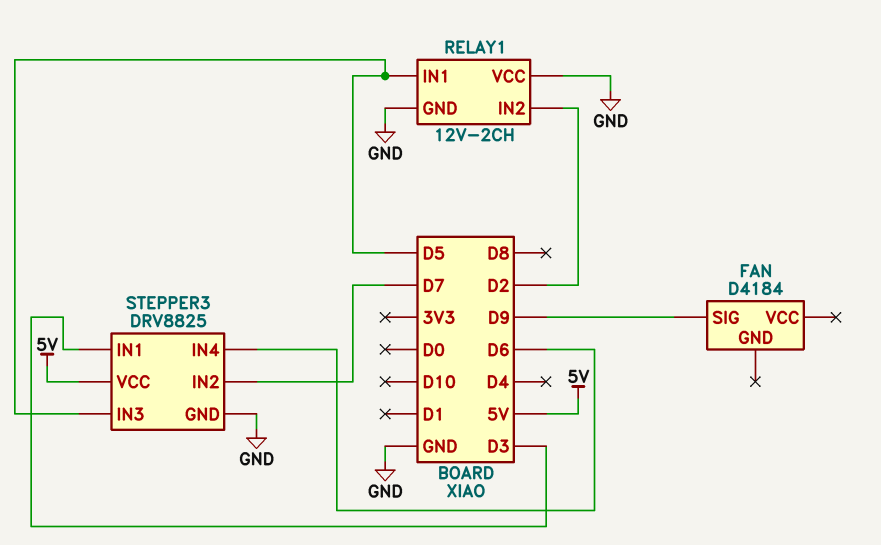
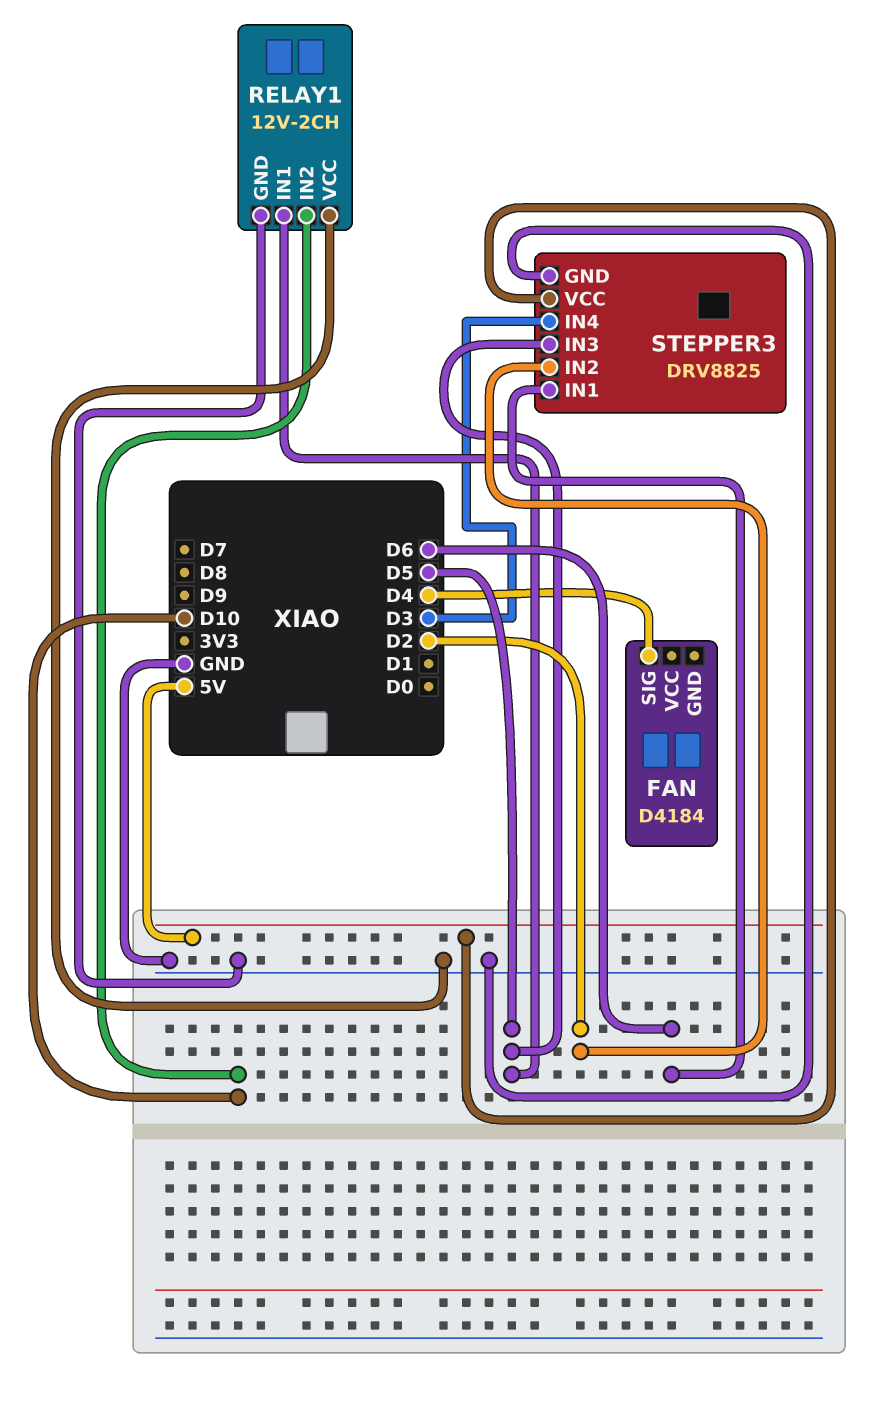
FAN pin SIG: D9 -> D4
RELAY1 pin IN2: D2 -> D10
STEPPER3 pin IN1: D3 -> D6
STEPPER3 pin IN2: D7 -> D2
STEPPER3 pin IN4: D6 -> D3

